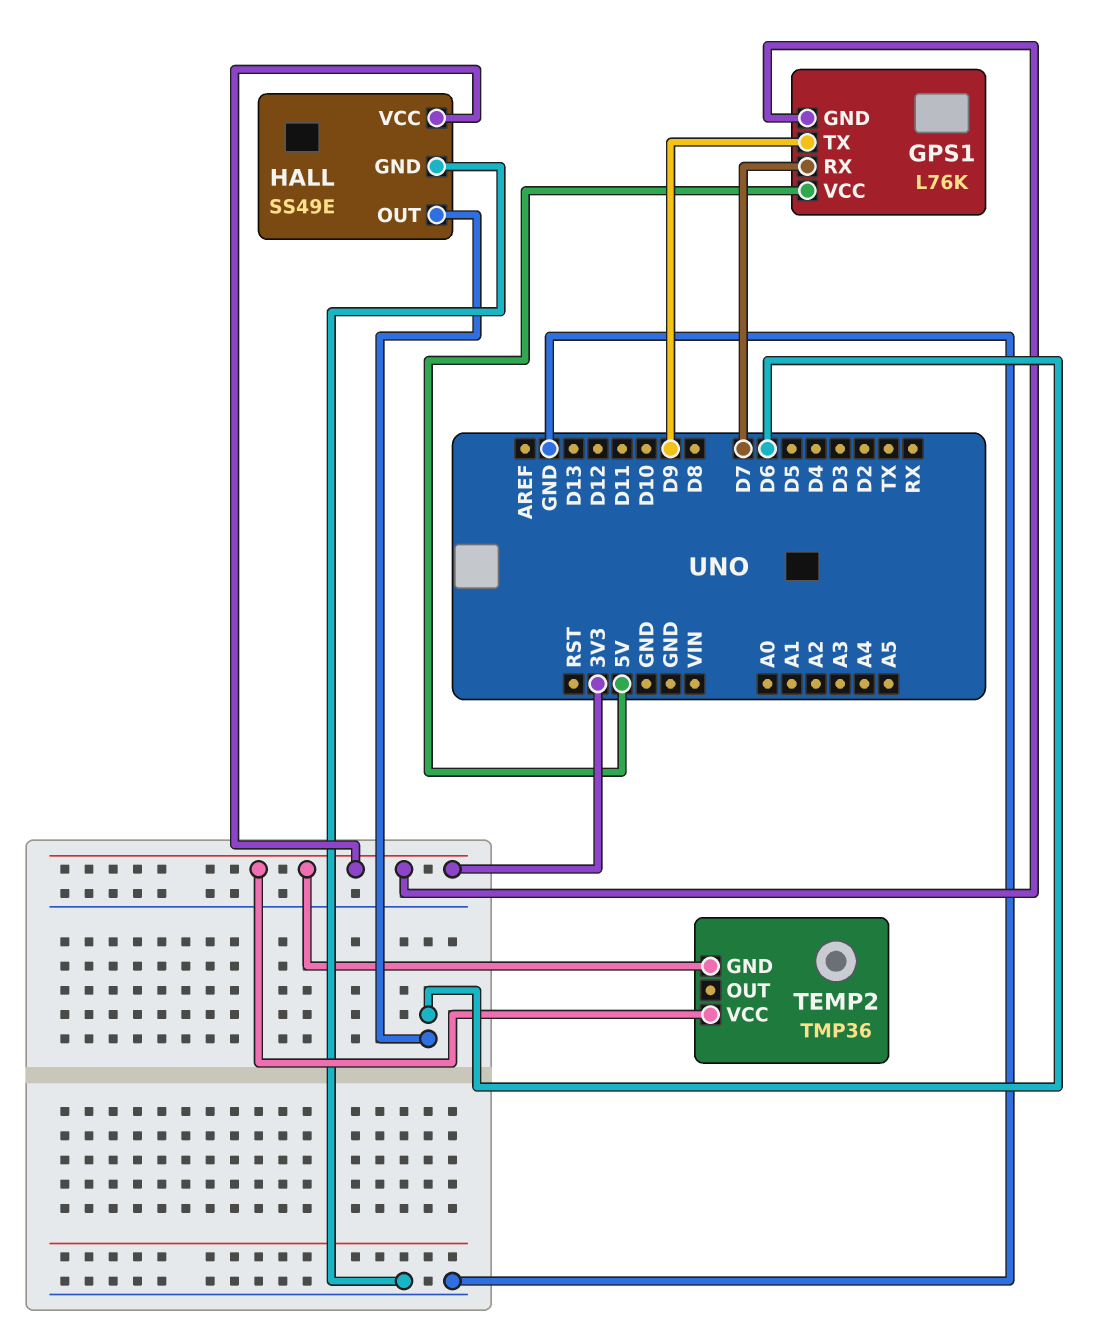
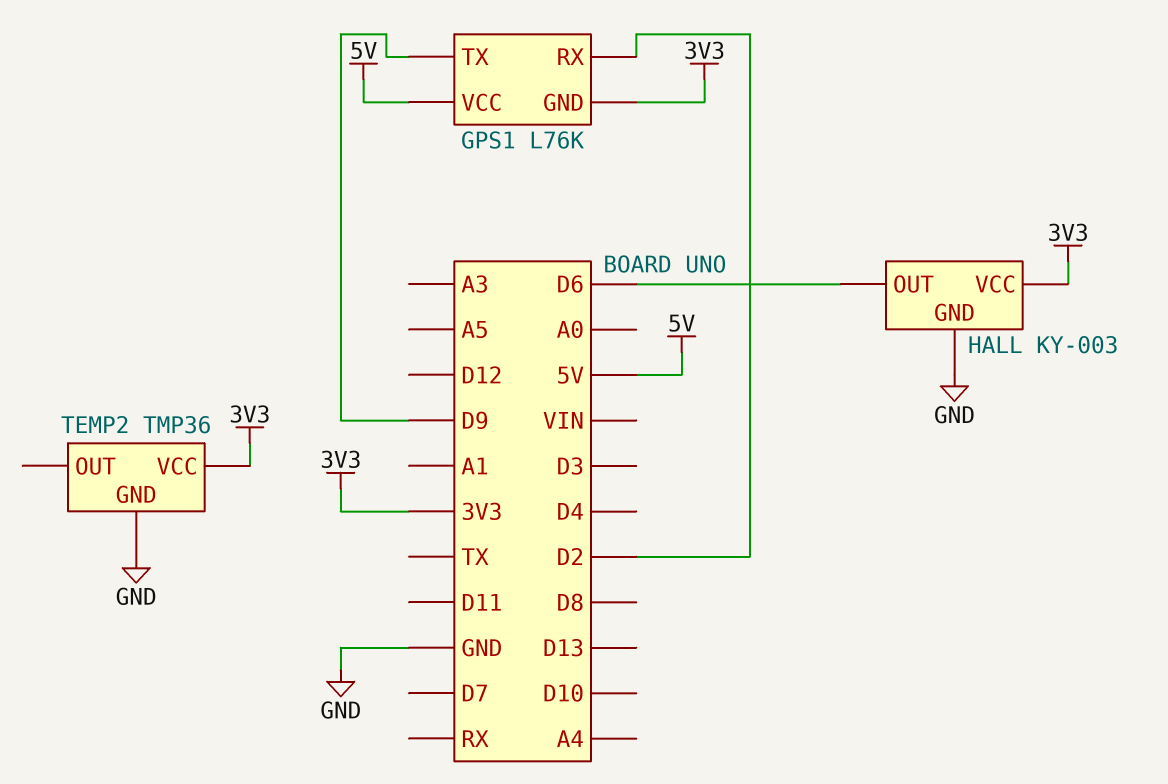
GPS1 pin RX: D7 -> D2
HALL: SS49E -> KY-003
TEMP2 pin GND: 3V3 -> GND

